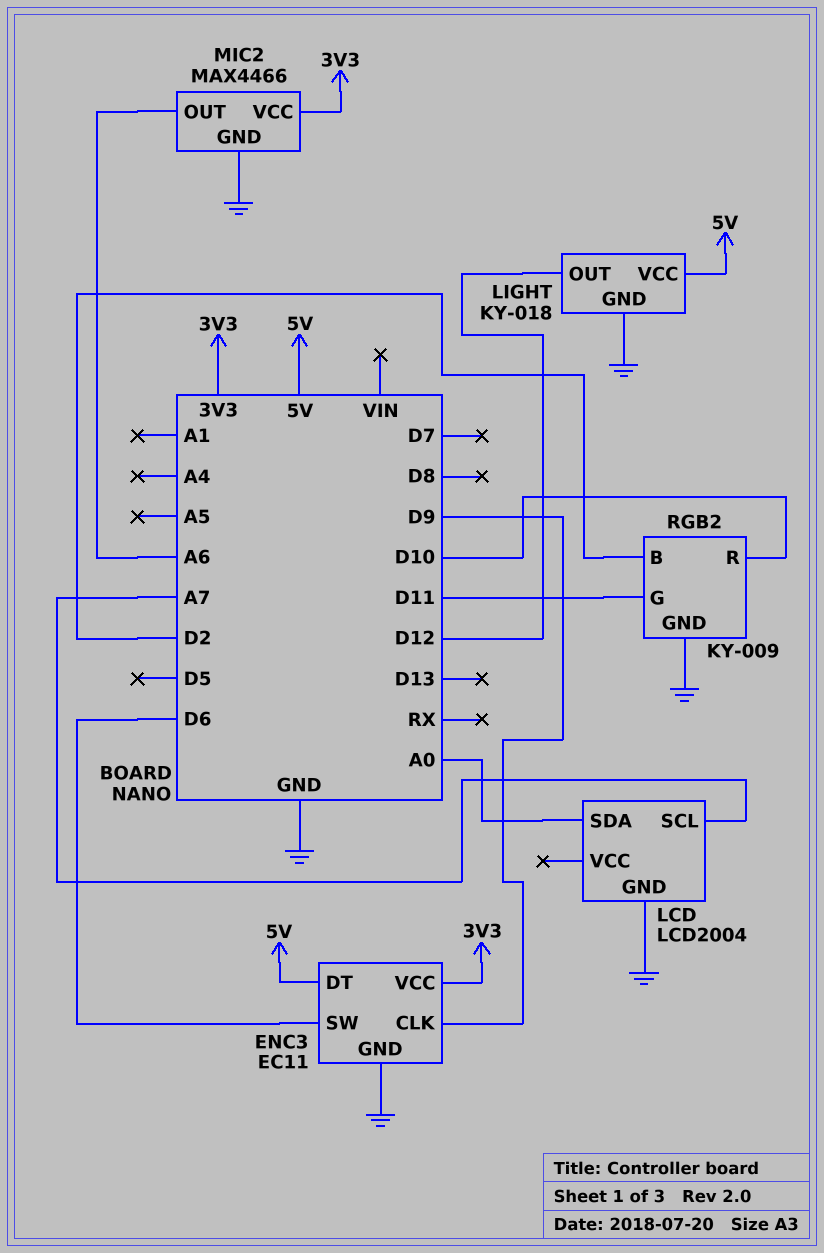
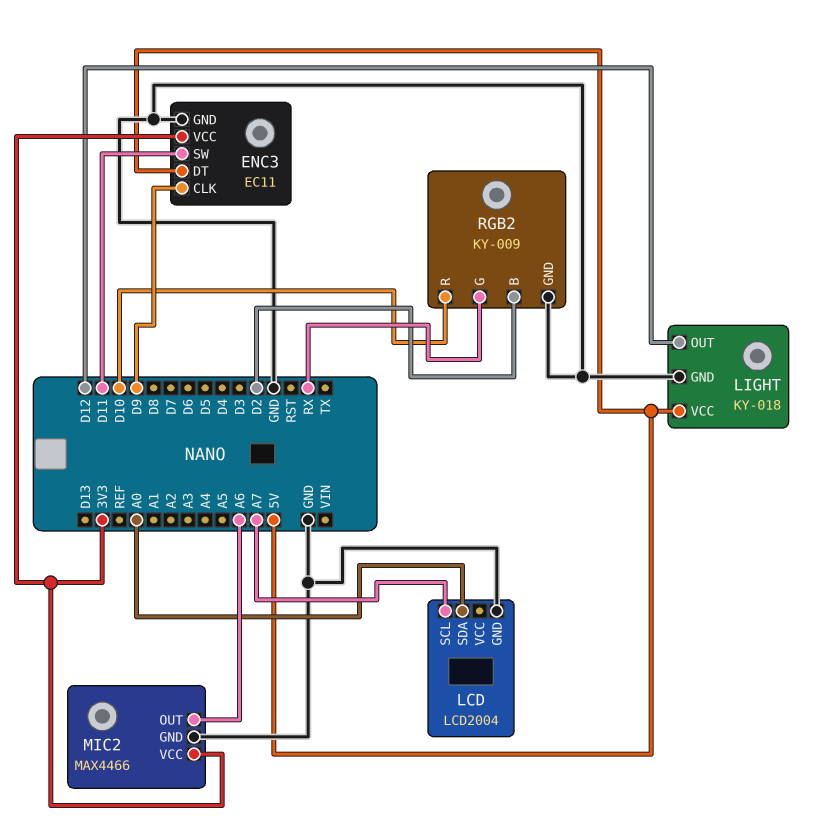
ENC3 pin SW: D6 -> D11
RGB2 pin G: D11 -> RX

